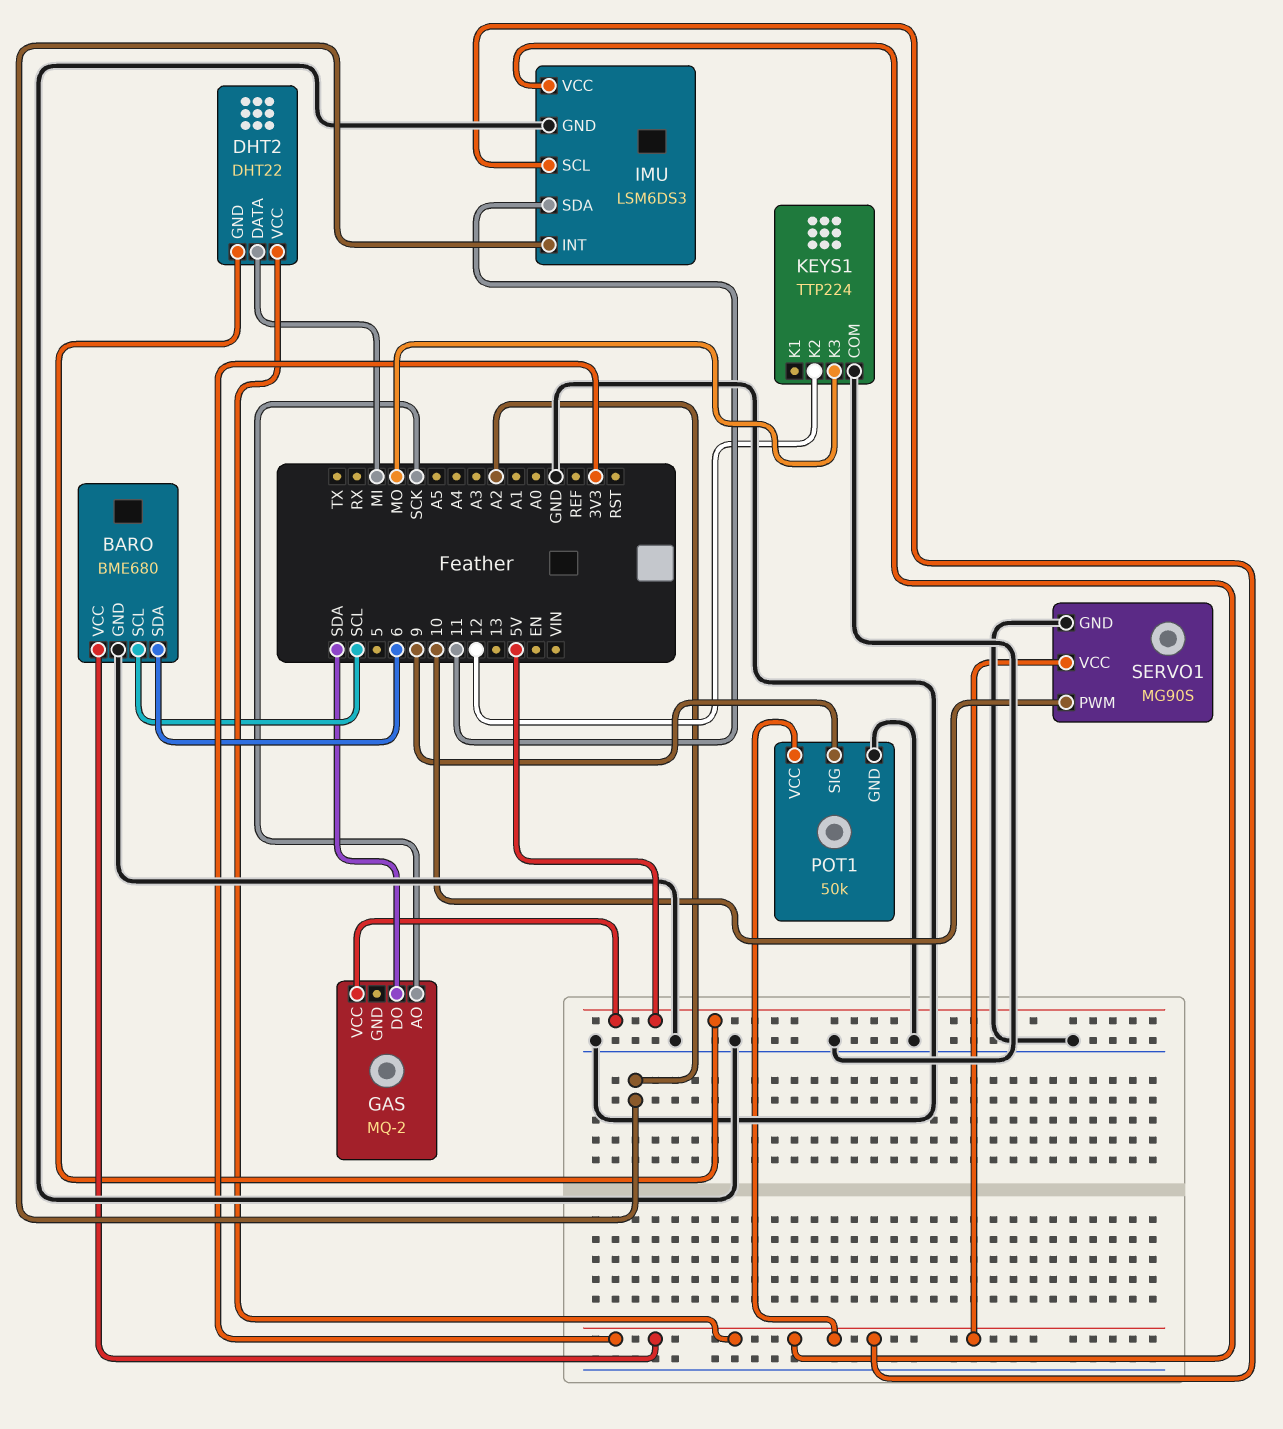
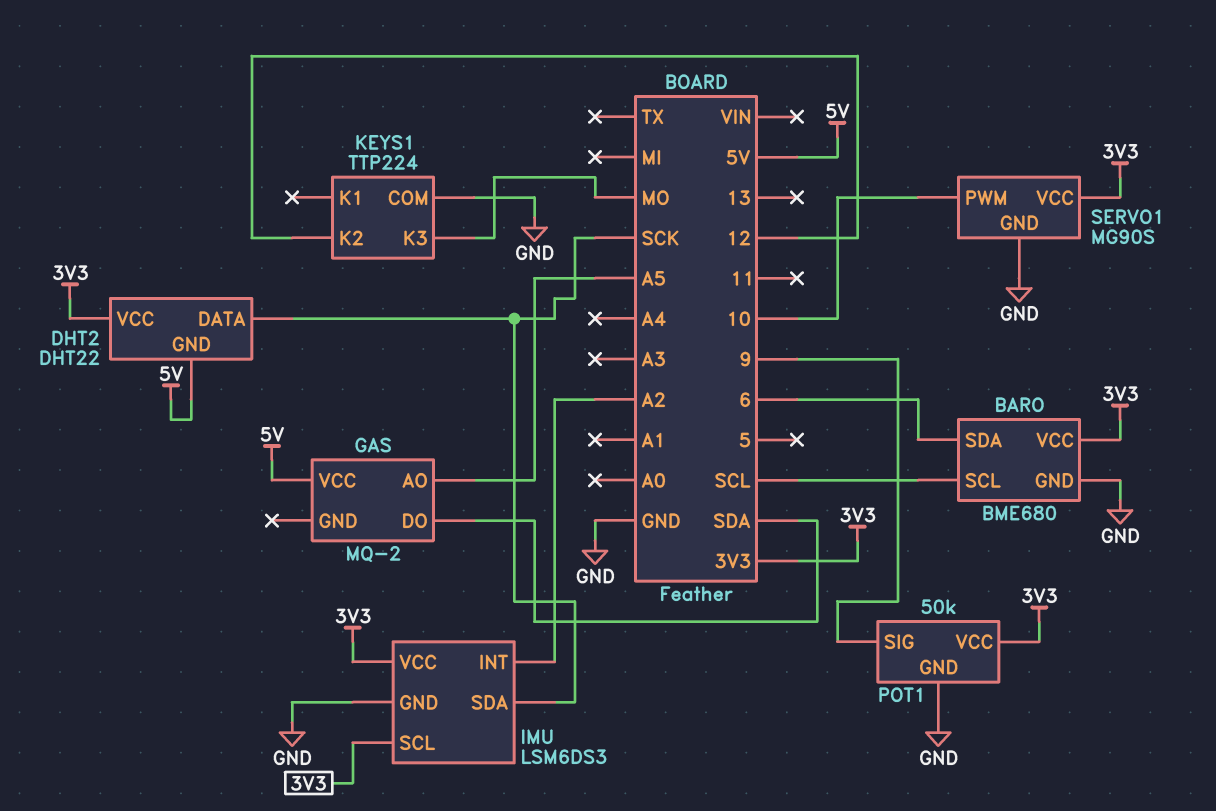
DHT2 pin DATA: MI -> SCK
GAS pin AO: SCK -> A5
IMU pin SDA: 11 -> SCK

